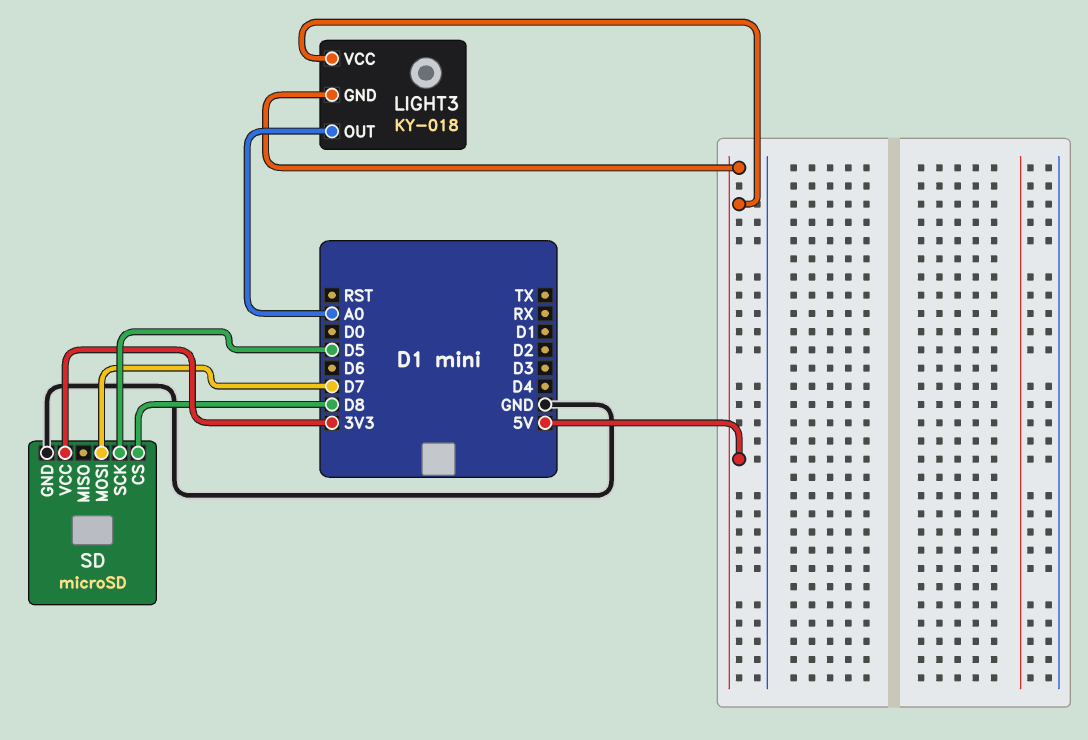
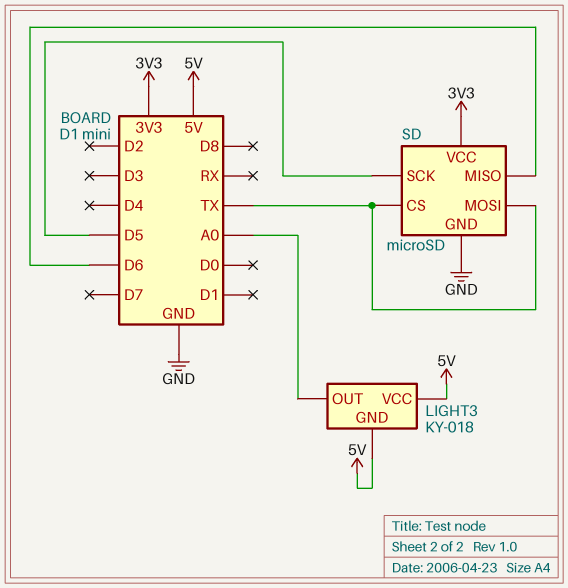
SD pin CS: D8 -> TX
SD pin MISO: none -> D6
SD pin MOSI: D7 -> TX

